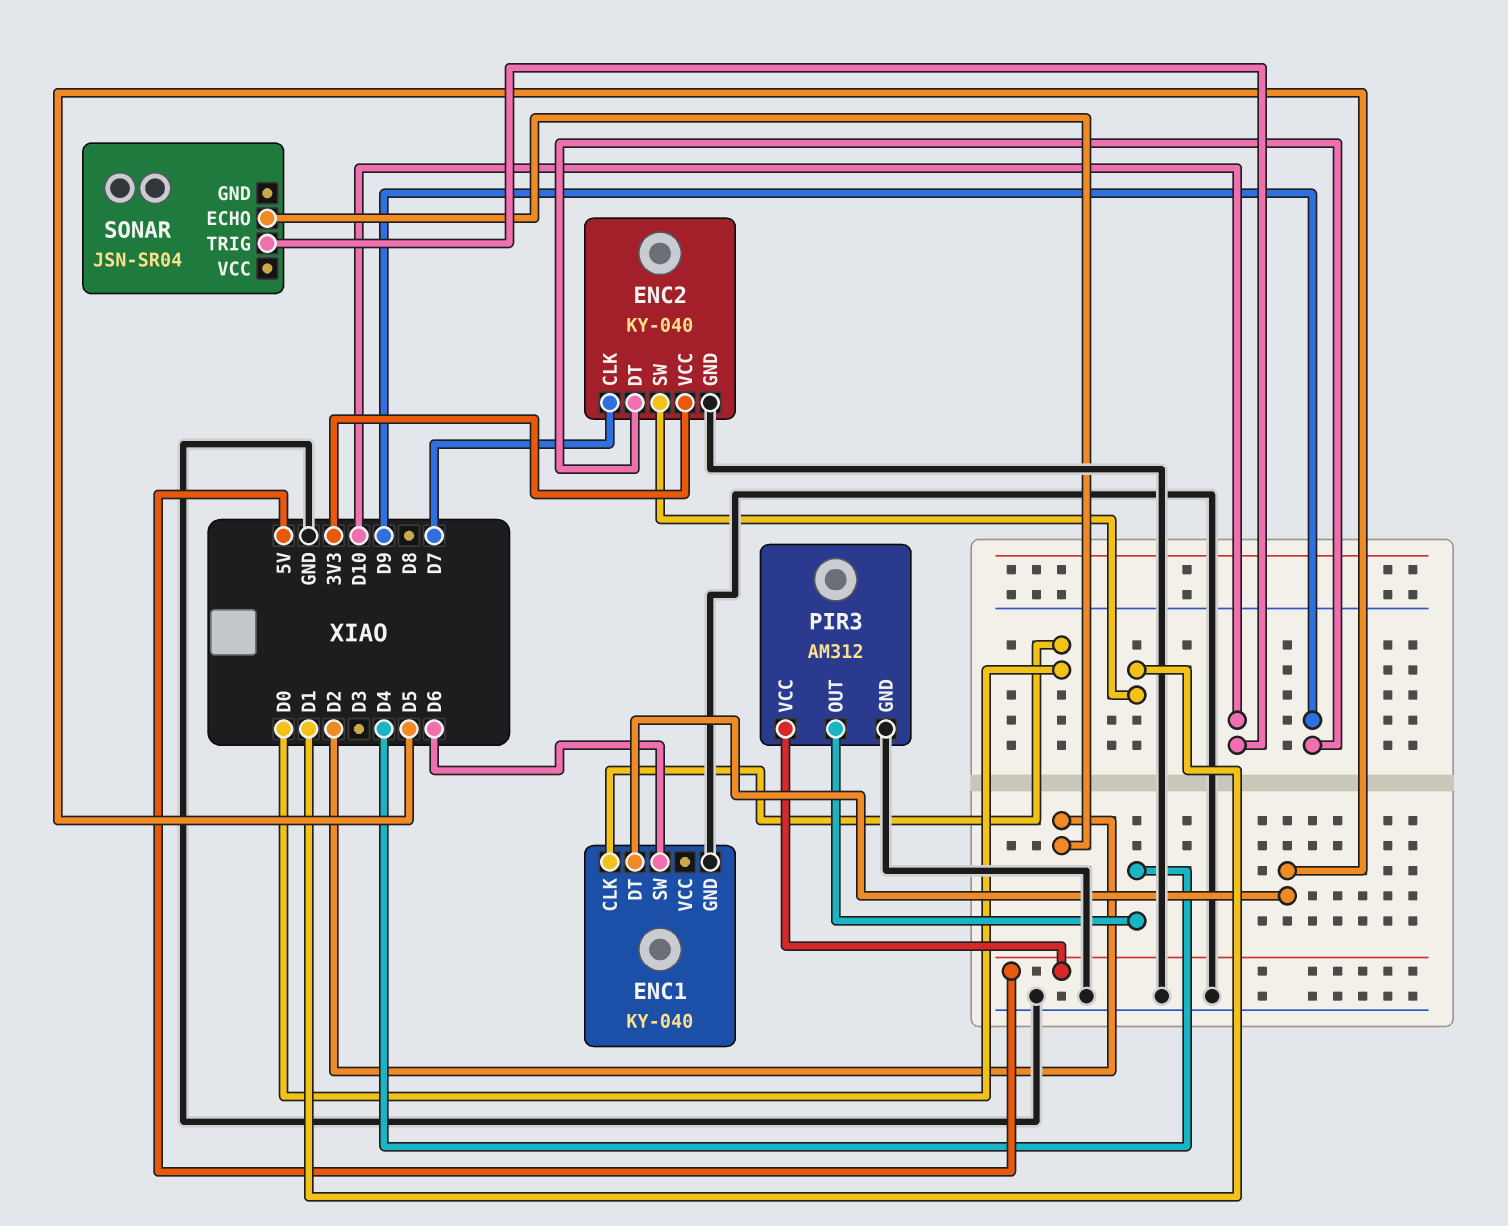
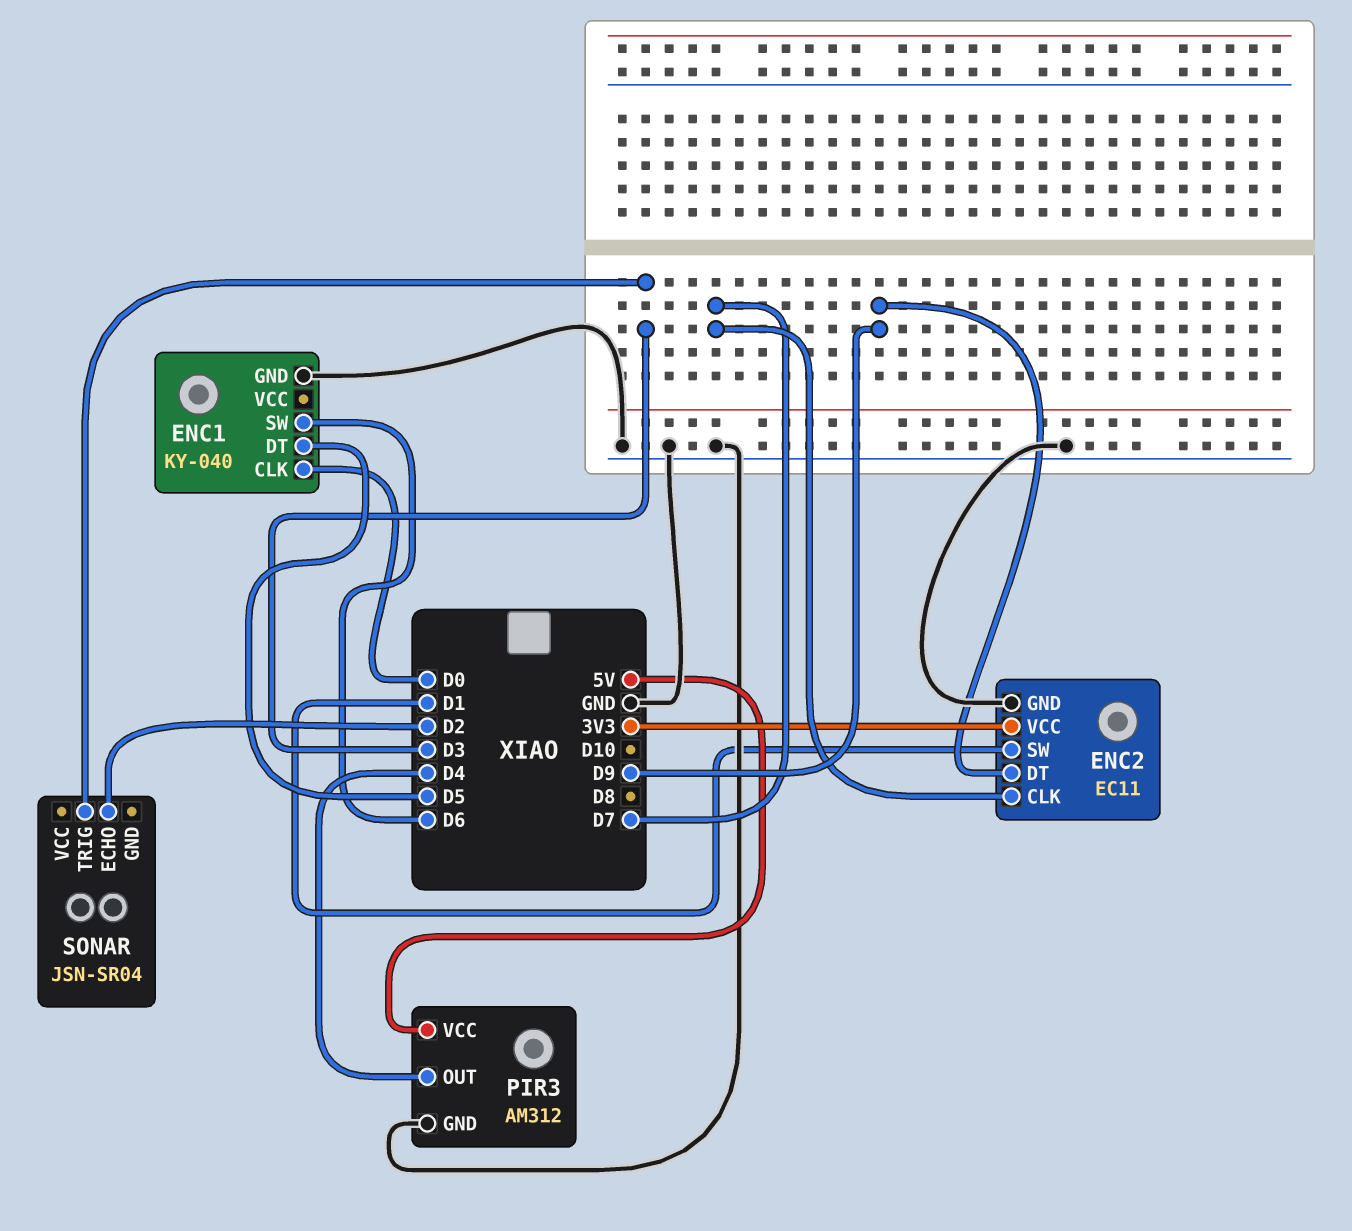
ENC2: KY-040 -> EC11
SONAR pin TRIG: D10 -> D3

